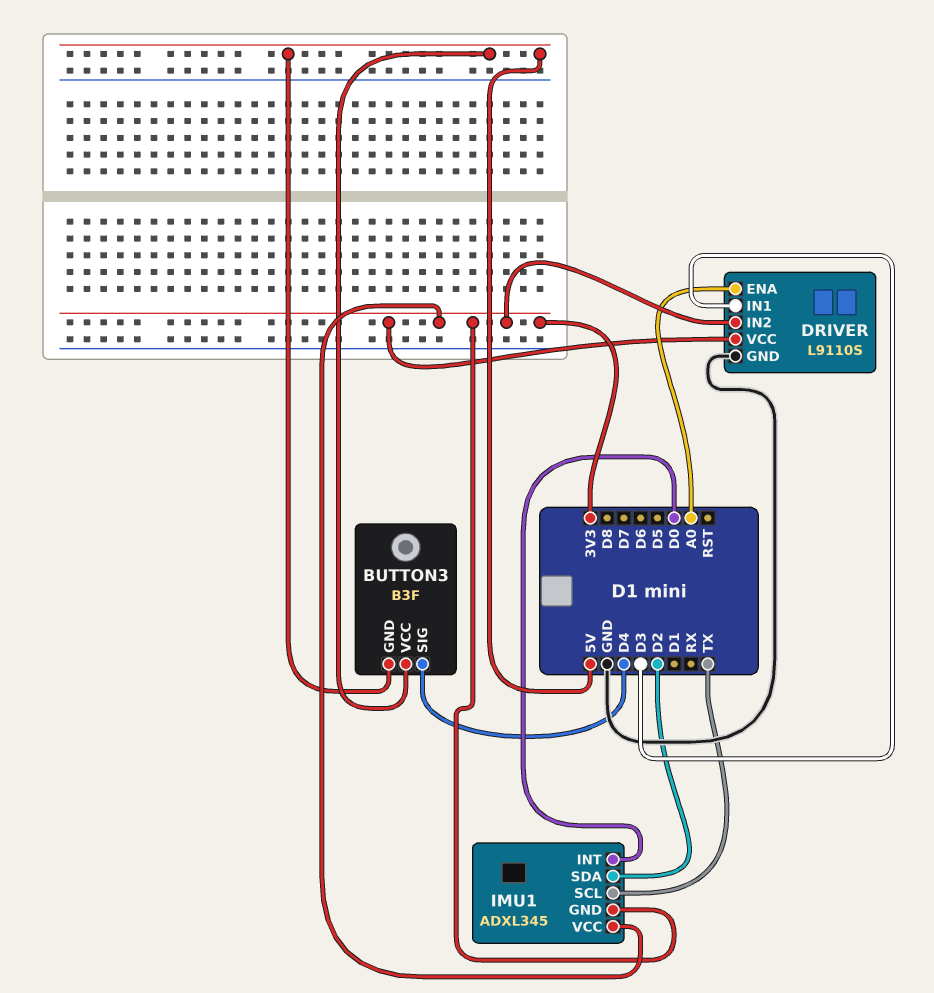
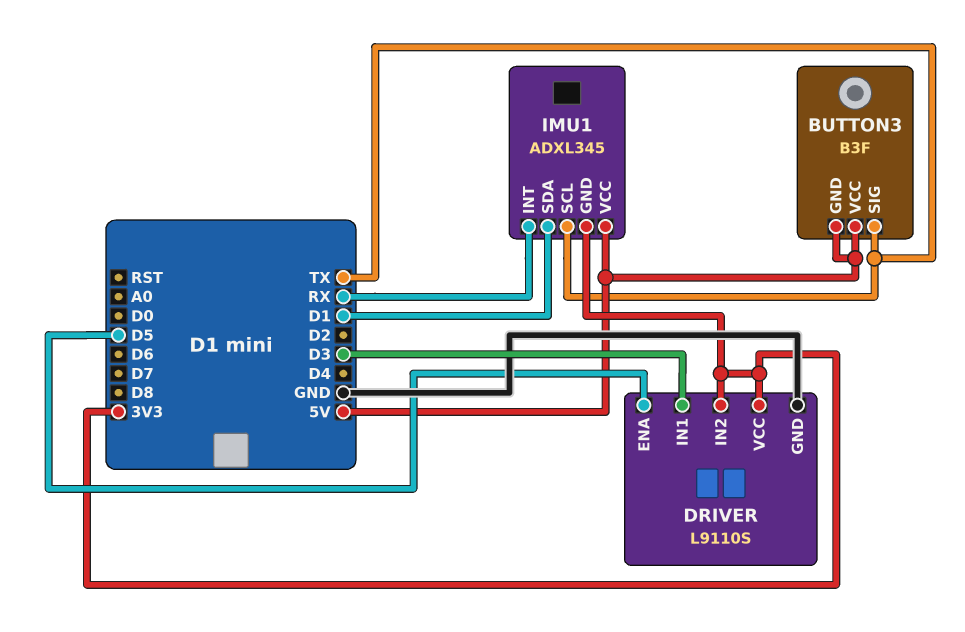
BUTTON3 pin SIG: D4 -> TX
DRIVER pin ENA: A0 -> D5
IMU1 pin INT: D0 -> RX
IMU1 pin SDA: D2 -> D1
IMU1 pin VCC: 3V3 -> 5V

